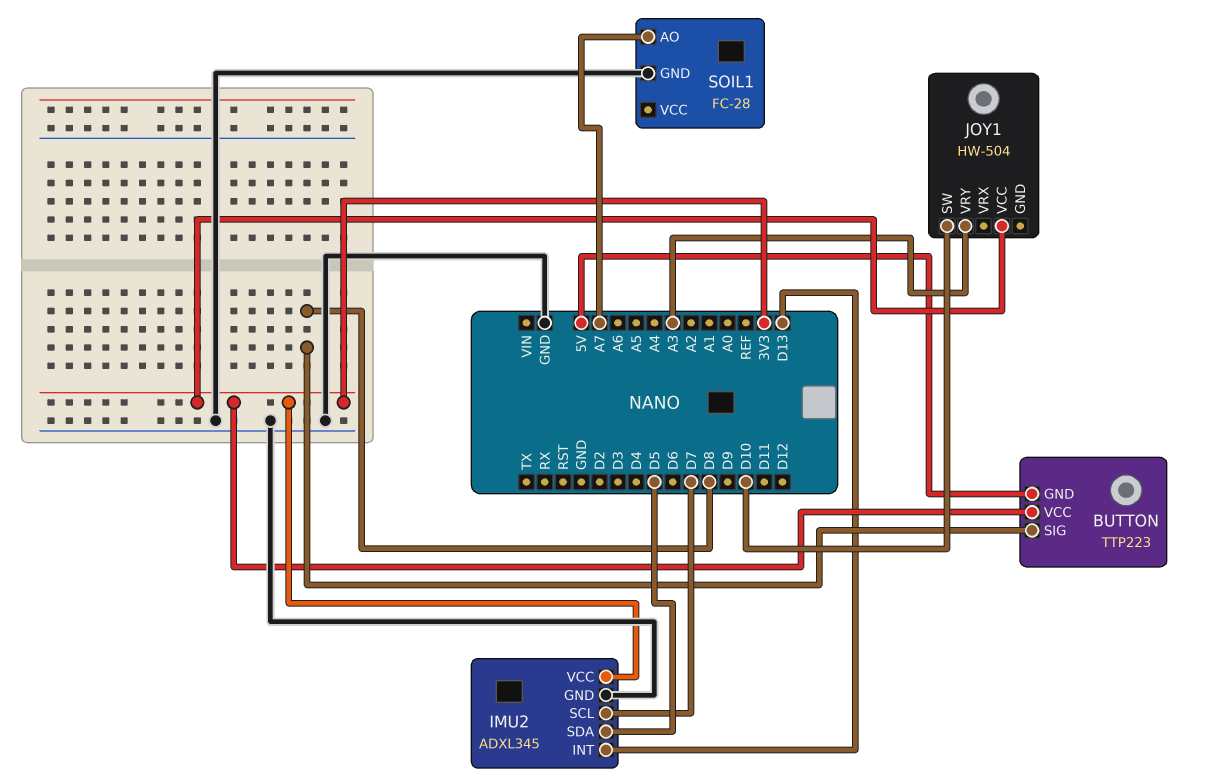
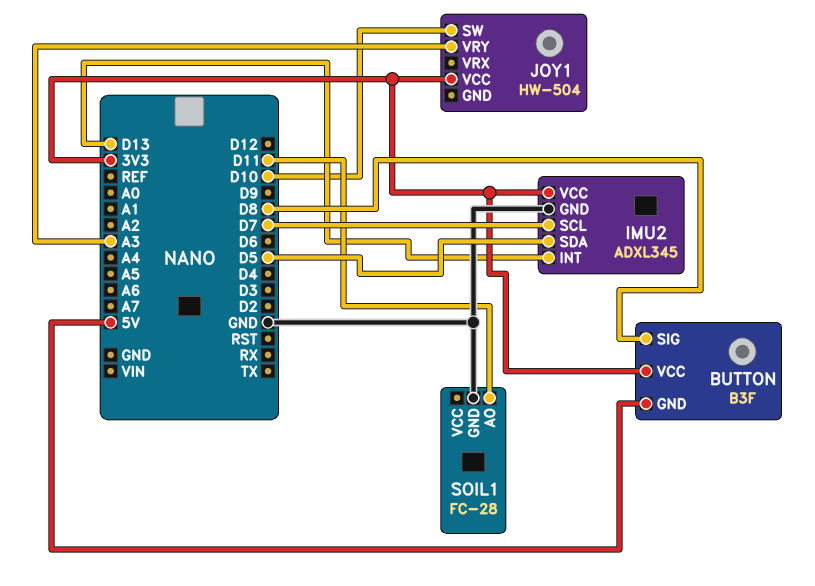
BUTTON: TTP223 -> B3F
SOIL1 pin AO: A7 -> D11

